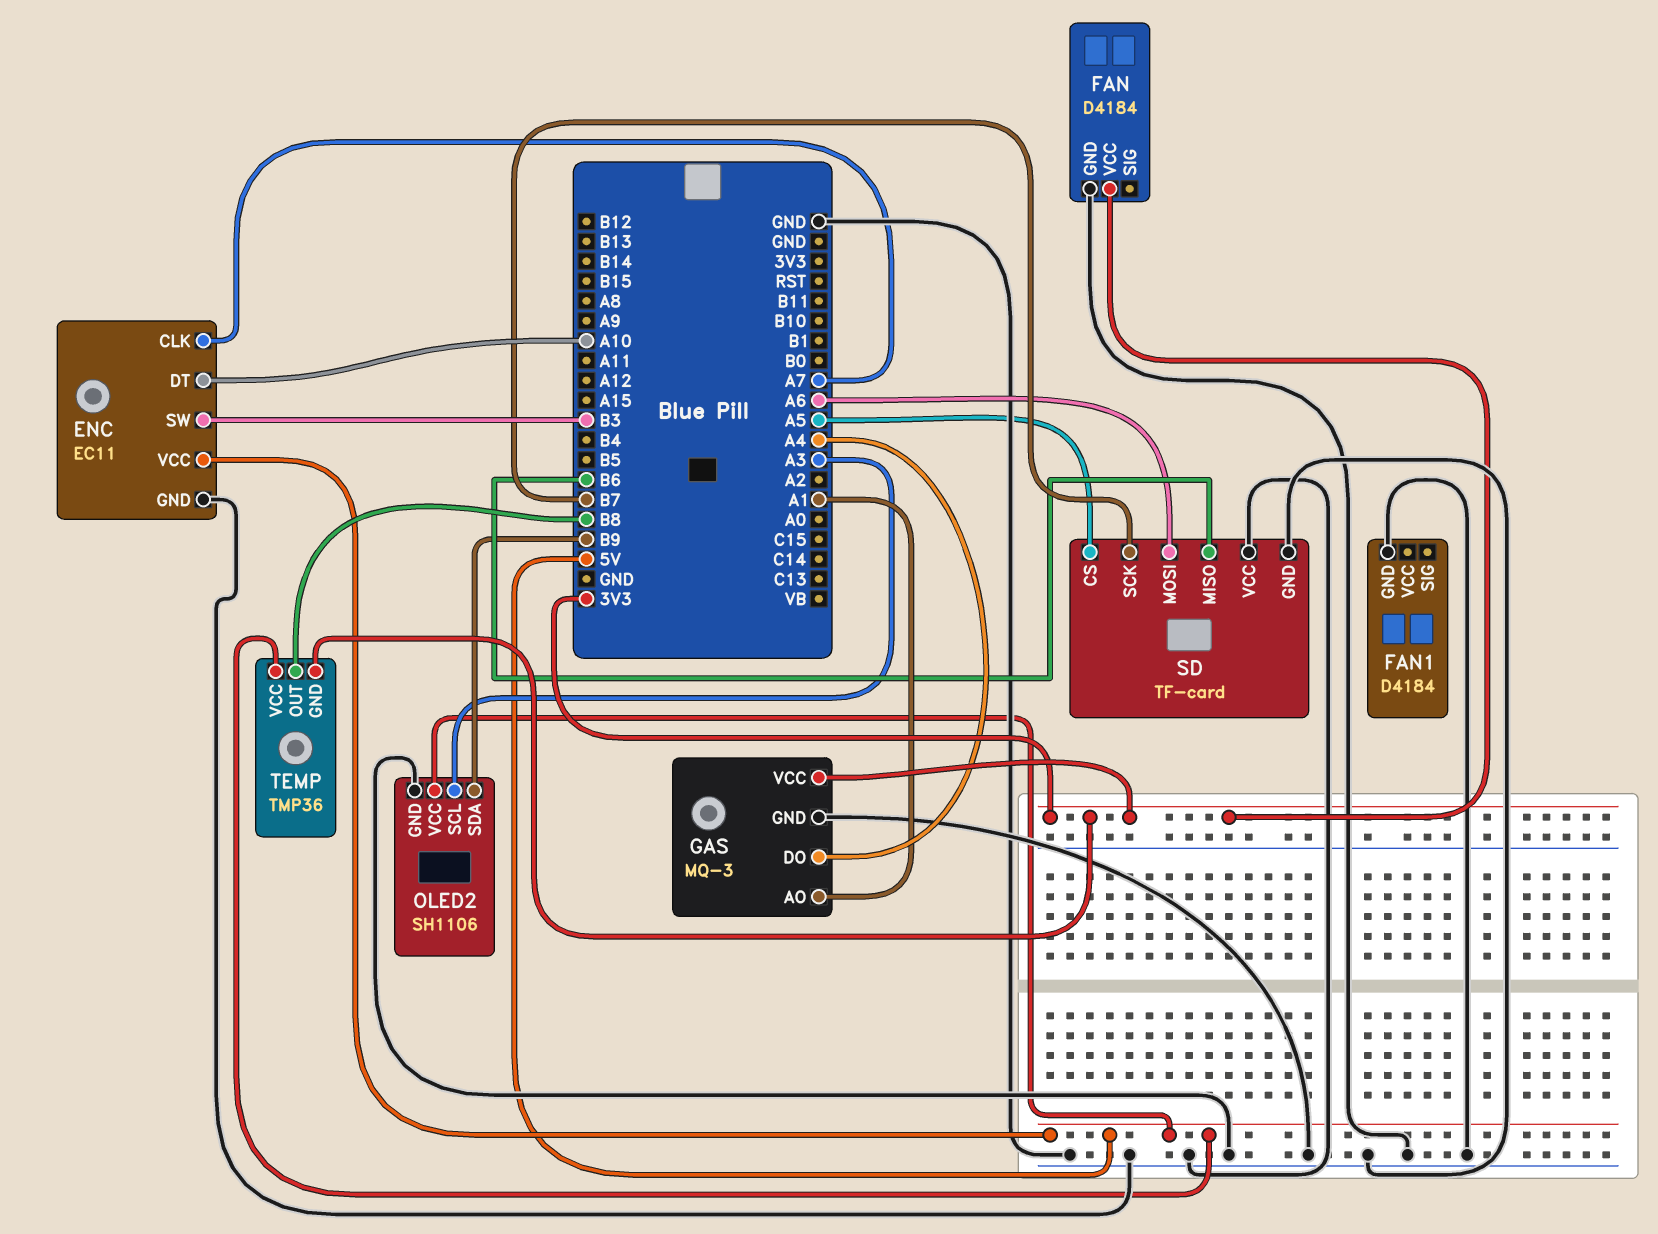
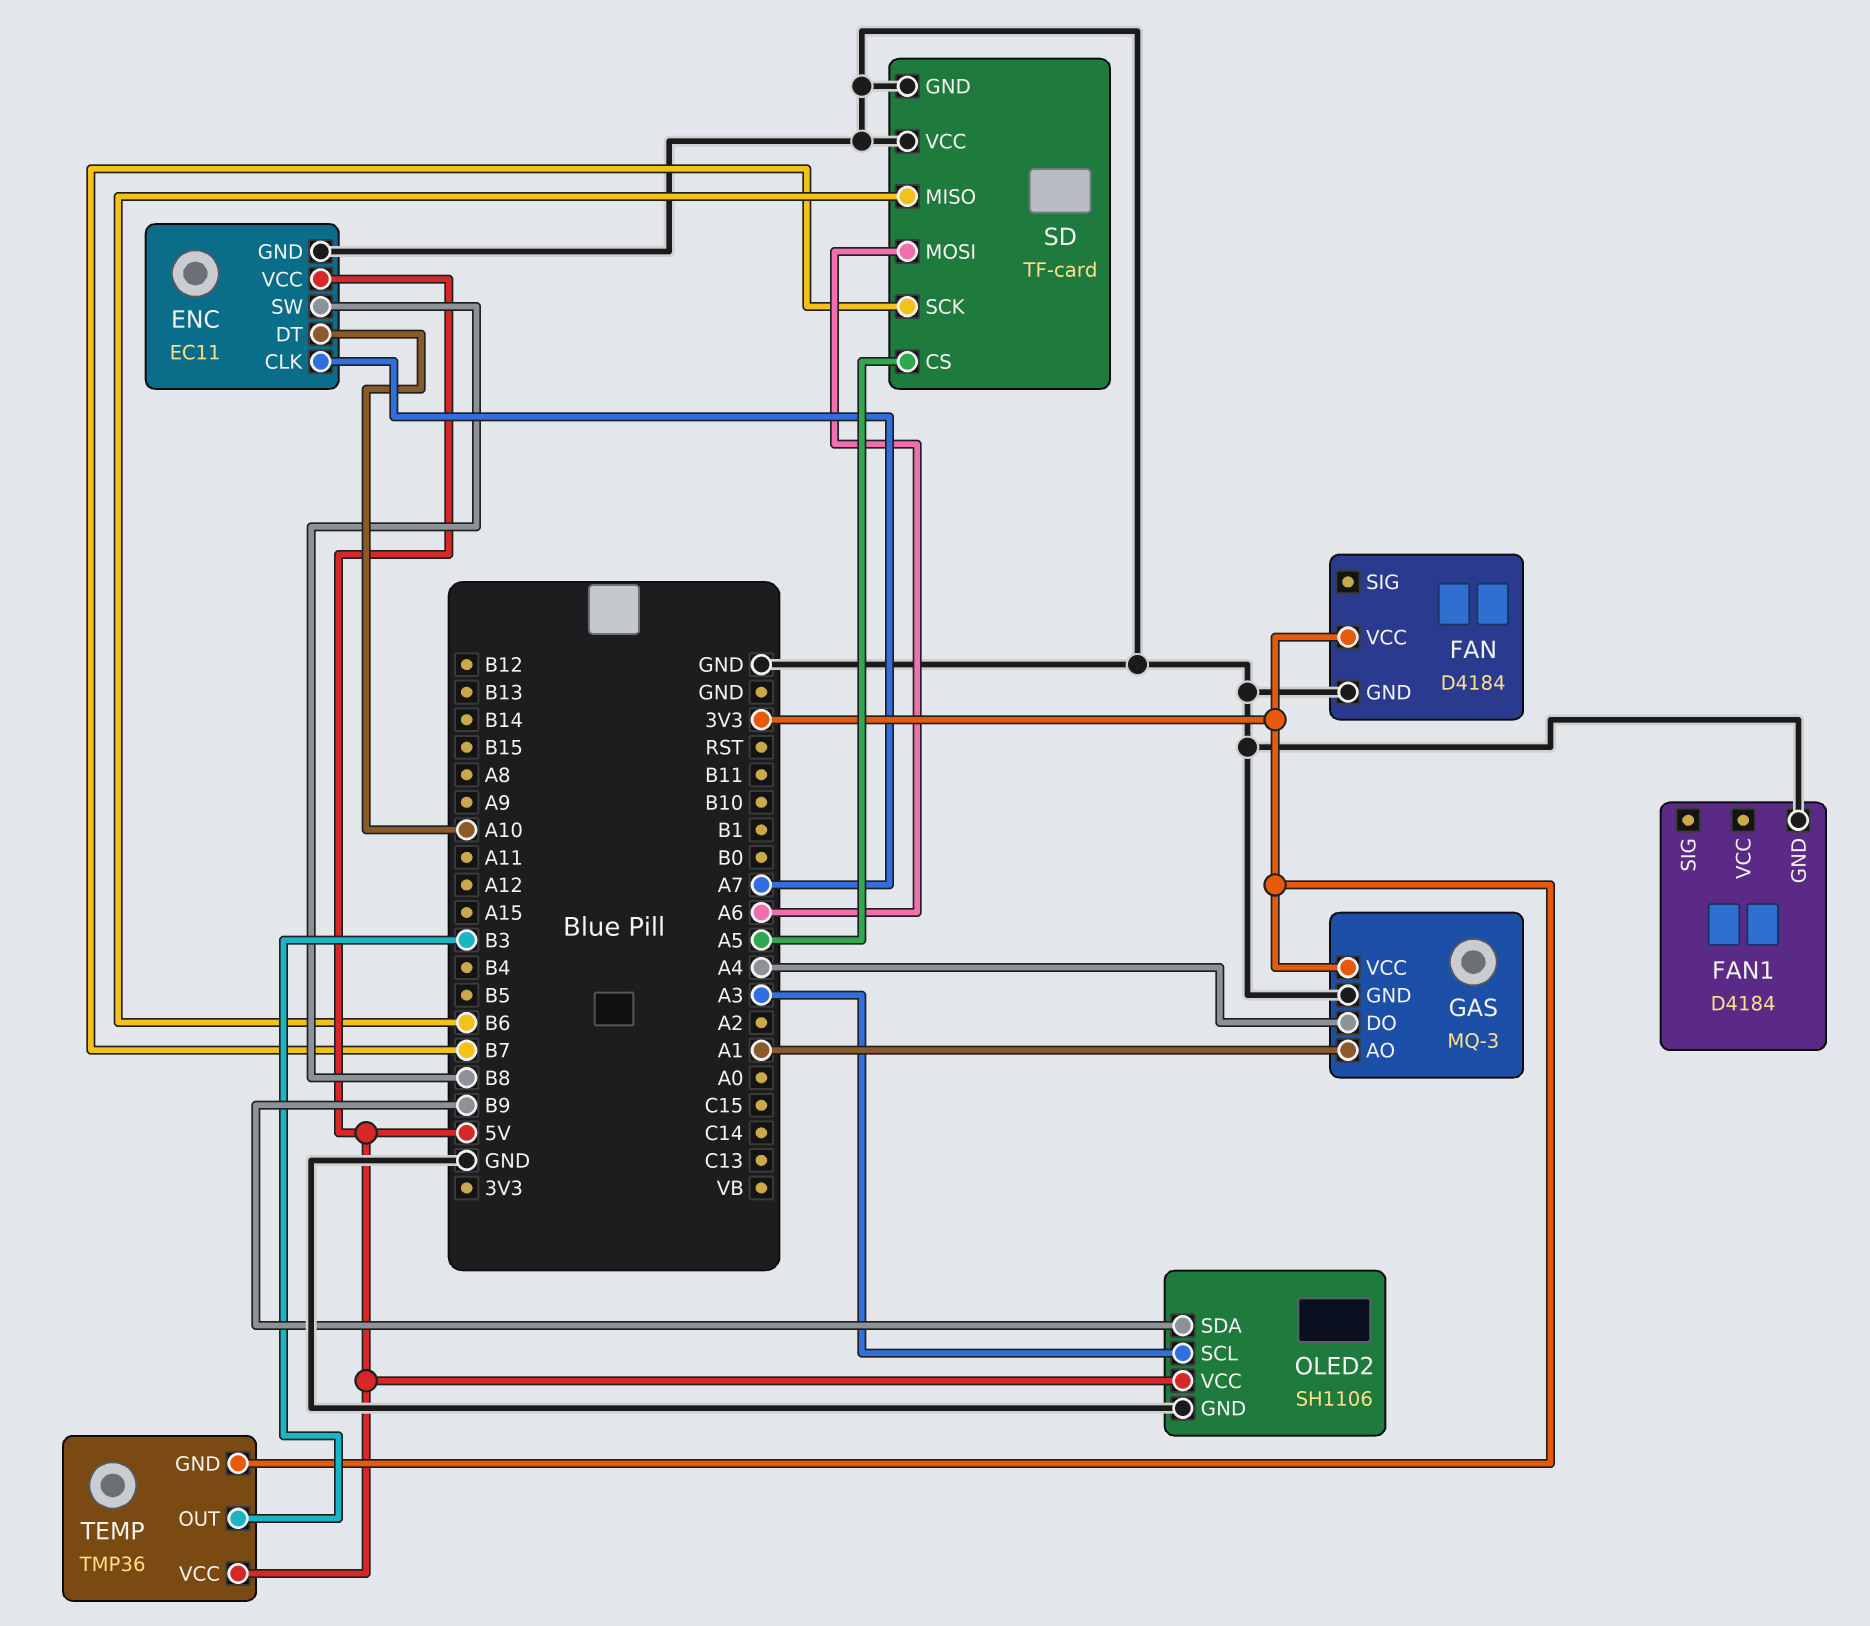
ENC pin SW: B3 -> B8
TEMP pin OUT: B8 -> B3

